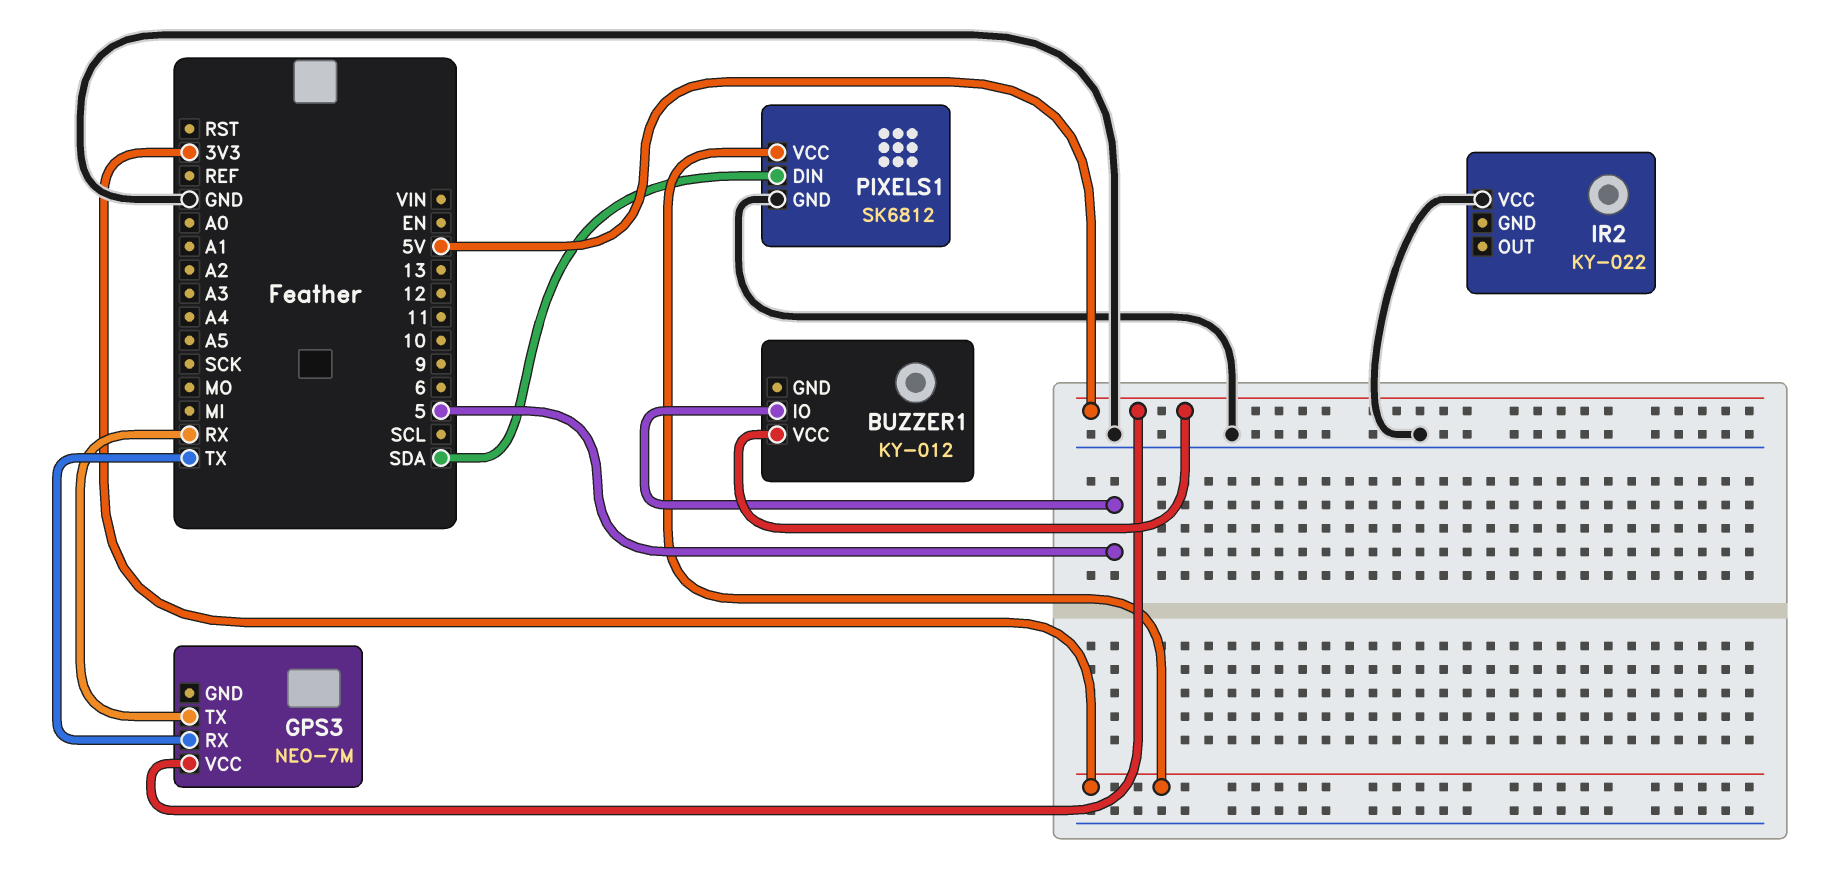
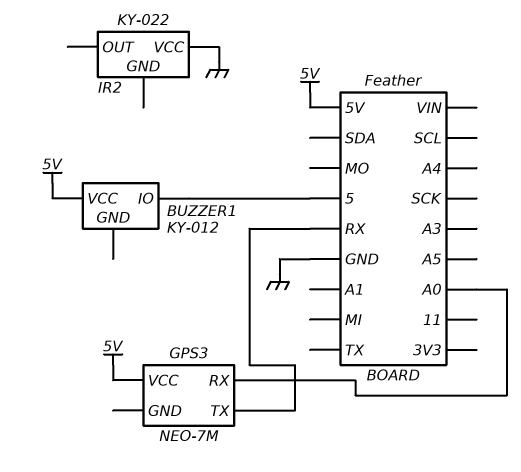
GPS3 pin RX: TX -> A0
PIXELS1: SK6812 -> none
PIXELS1 pin DIN: SDA -> none
PIXELS1 pin GND: GND -> none
PIXELS1 pin VCC: 3V3 -> none

